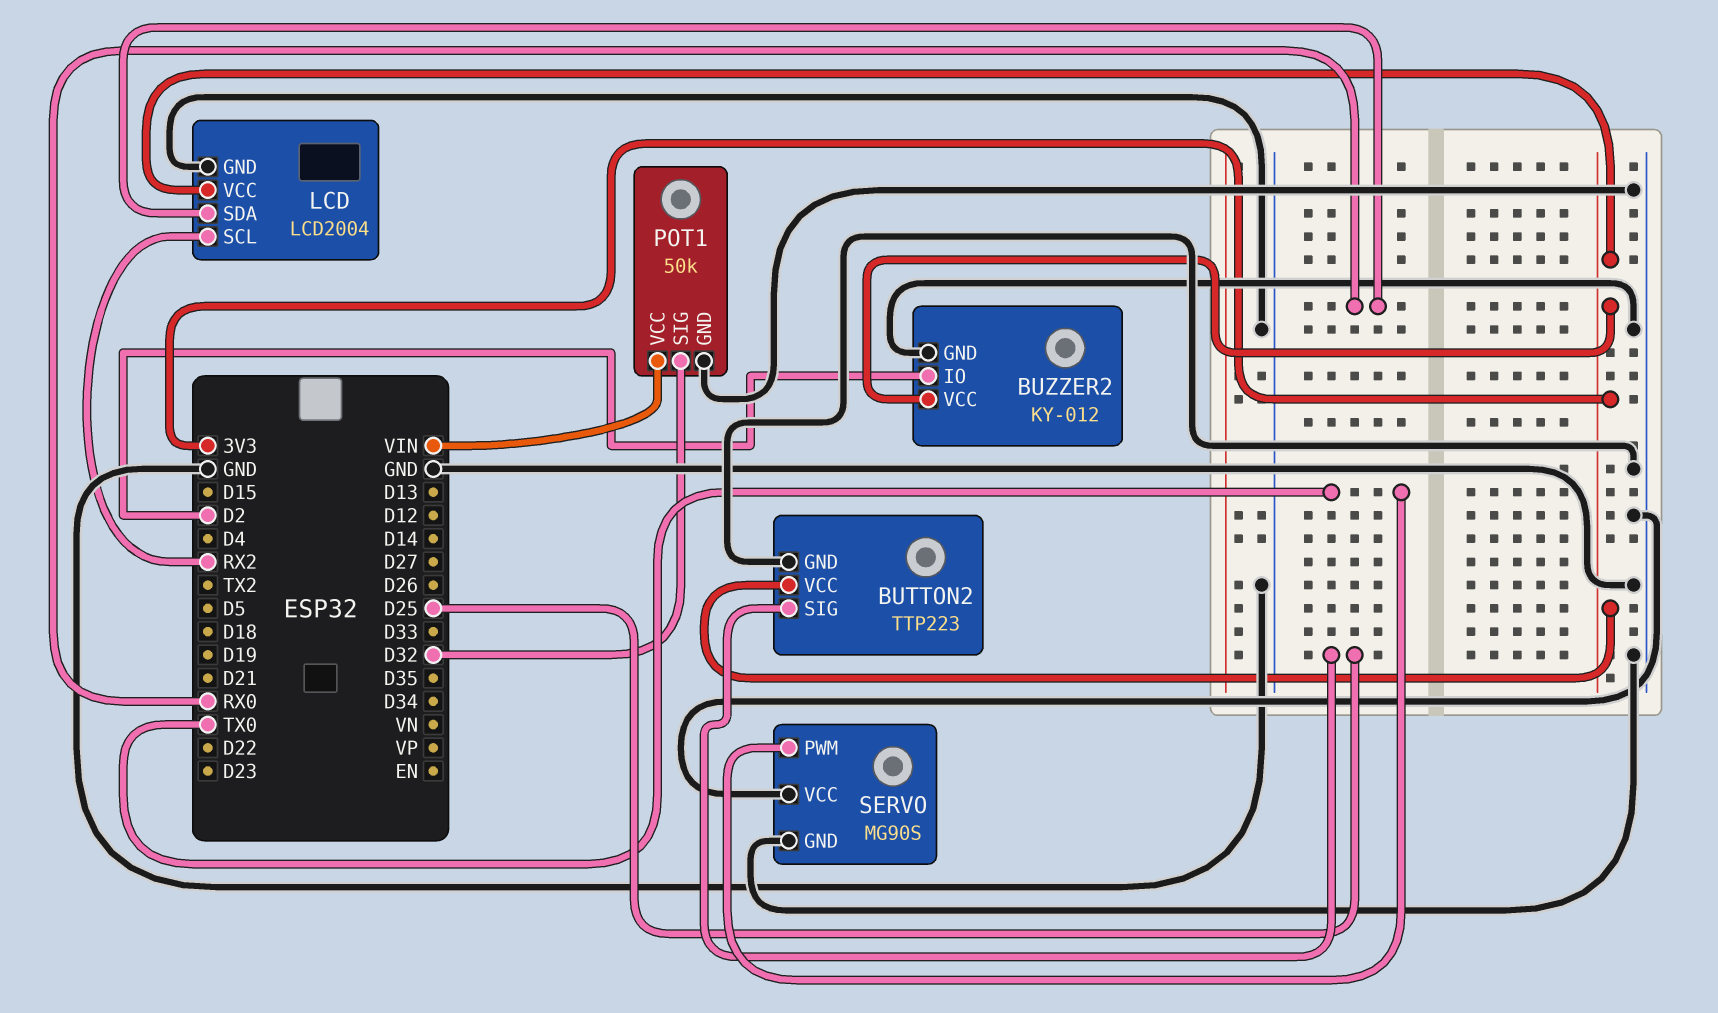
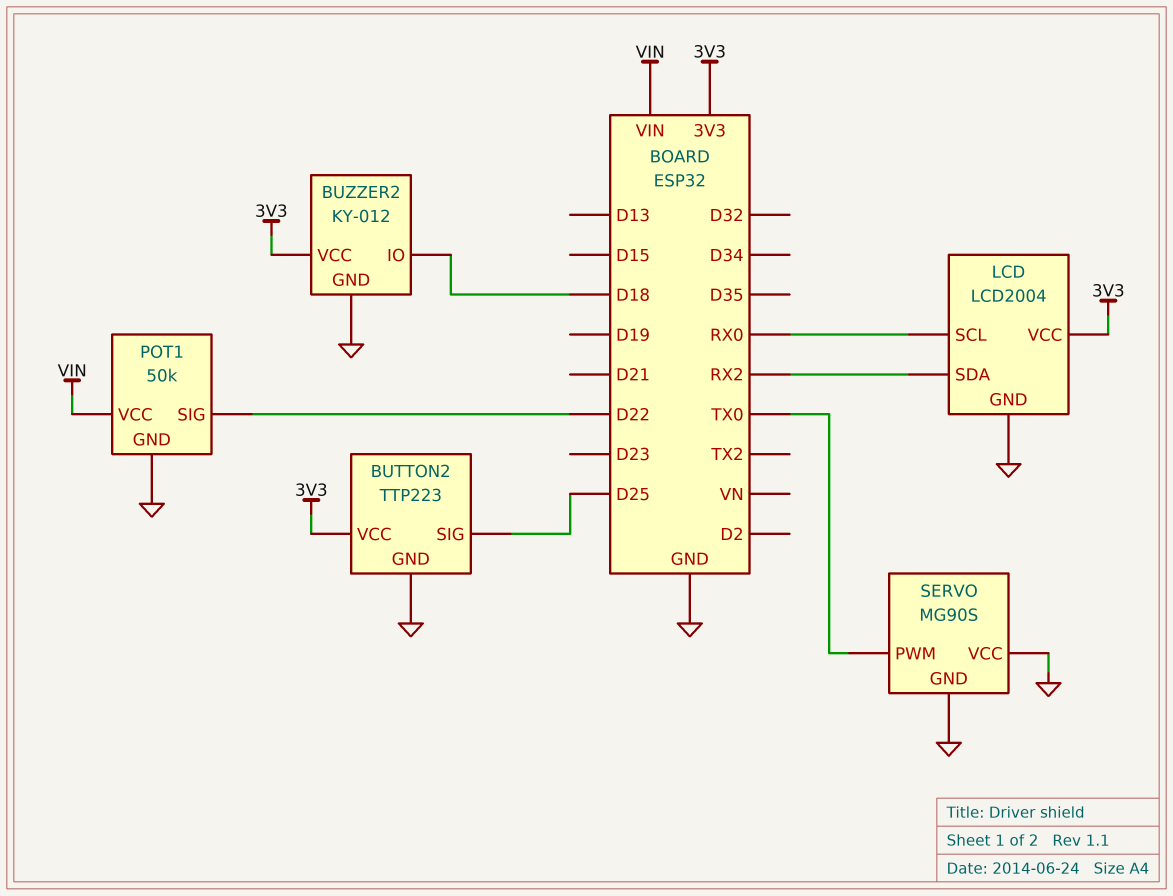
BUZZER2 pin IO: D2 -> D18
LCD pin SCL: RX2 -> RX0
LCD pin SDA: RX0 -> RX2
POT1 pin SIG: D32 -> D22

